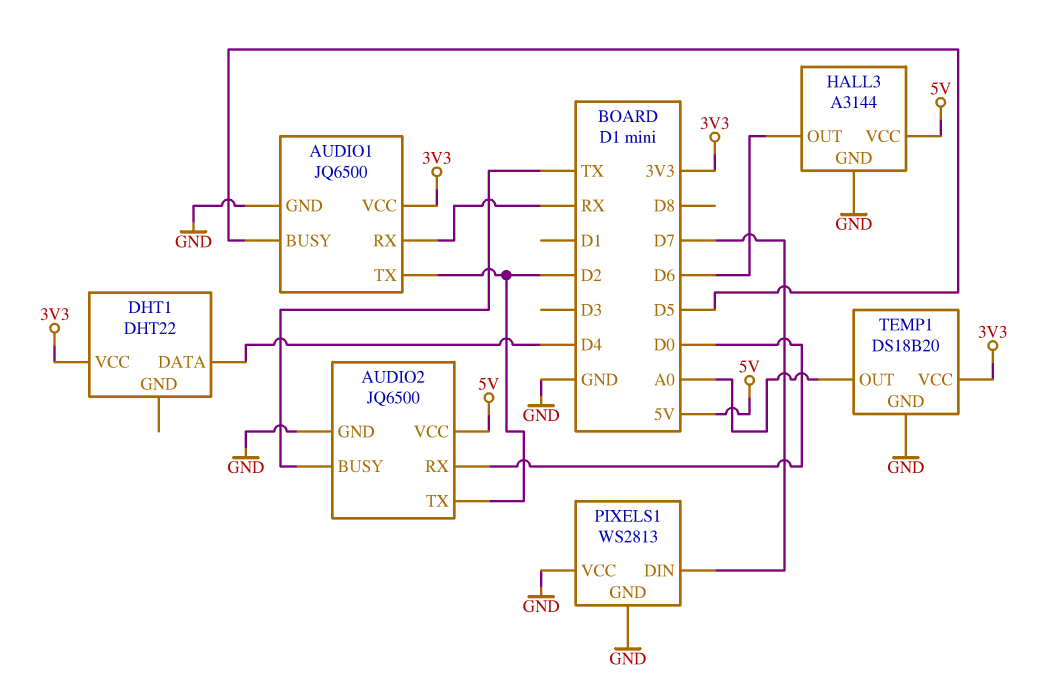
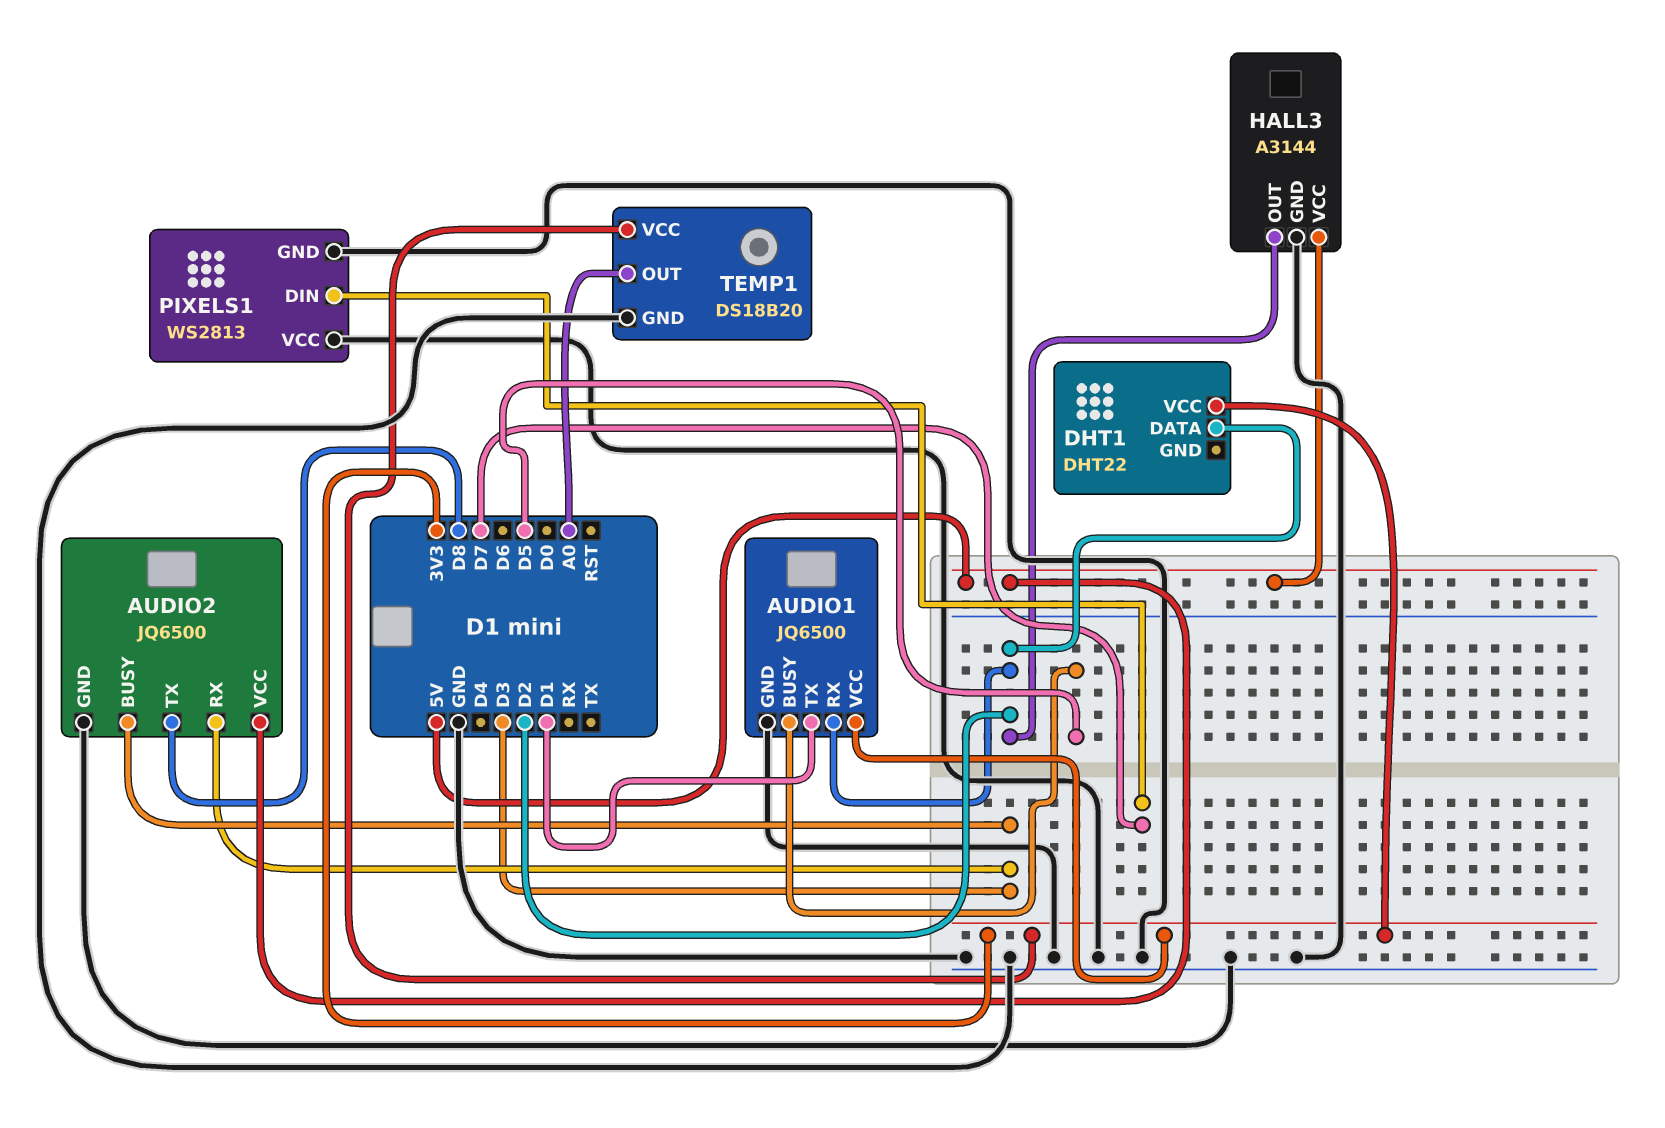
AUDIO1 pin RX: RX -> D2
AUDIO1 pin TX: D2 -> D1
AUDIO2 pin BUSY: TX -> D3
AUDIO2 pin RX: D0 -> D3
AUDIO2 pin TX: D2 -> D8
DHT1 pin DATA: D4 -> D2
HALL3 pin OUT: D6 -> D2

